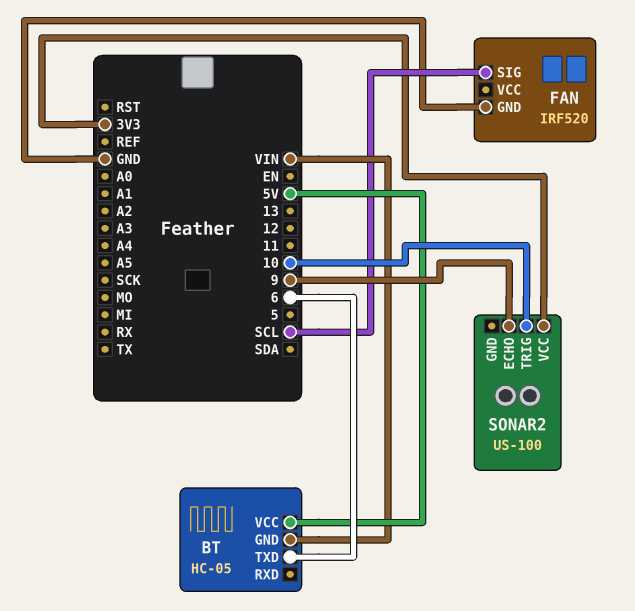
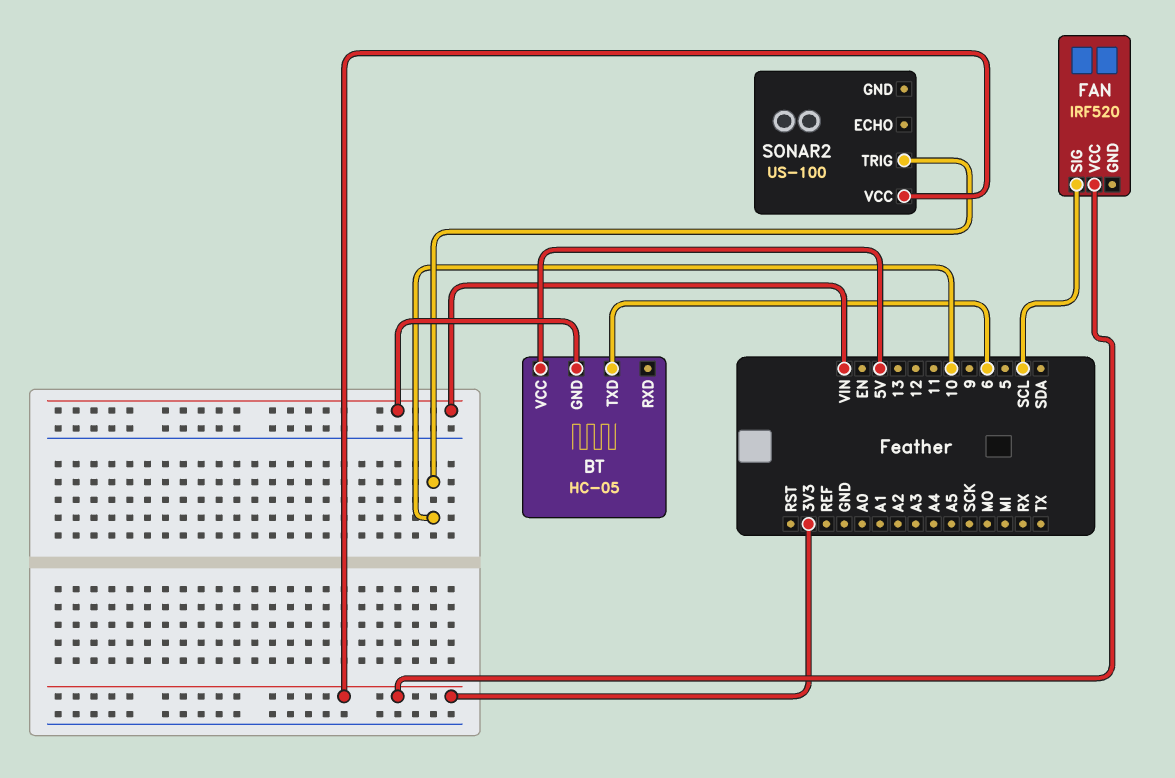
FAN pin GND: GND -> none
FAN pin VCC: none -> 3V3
SONAR2 pin ECHO: 9 -> none

